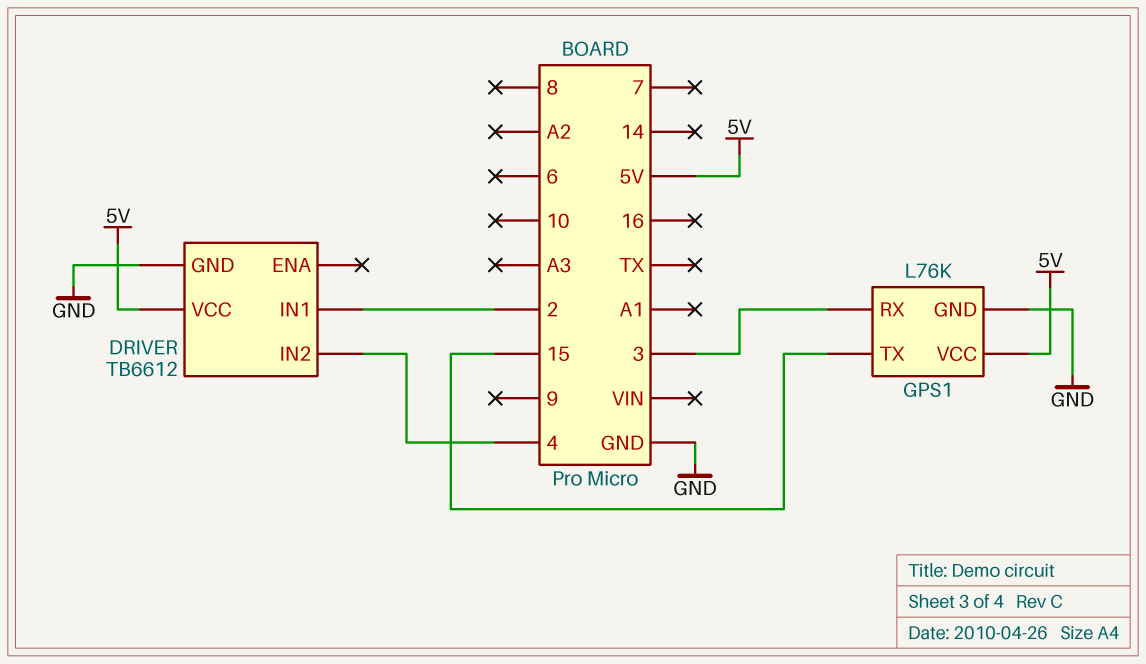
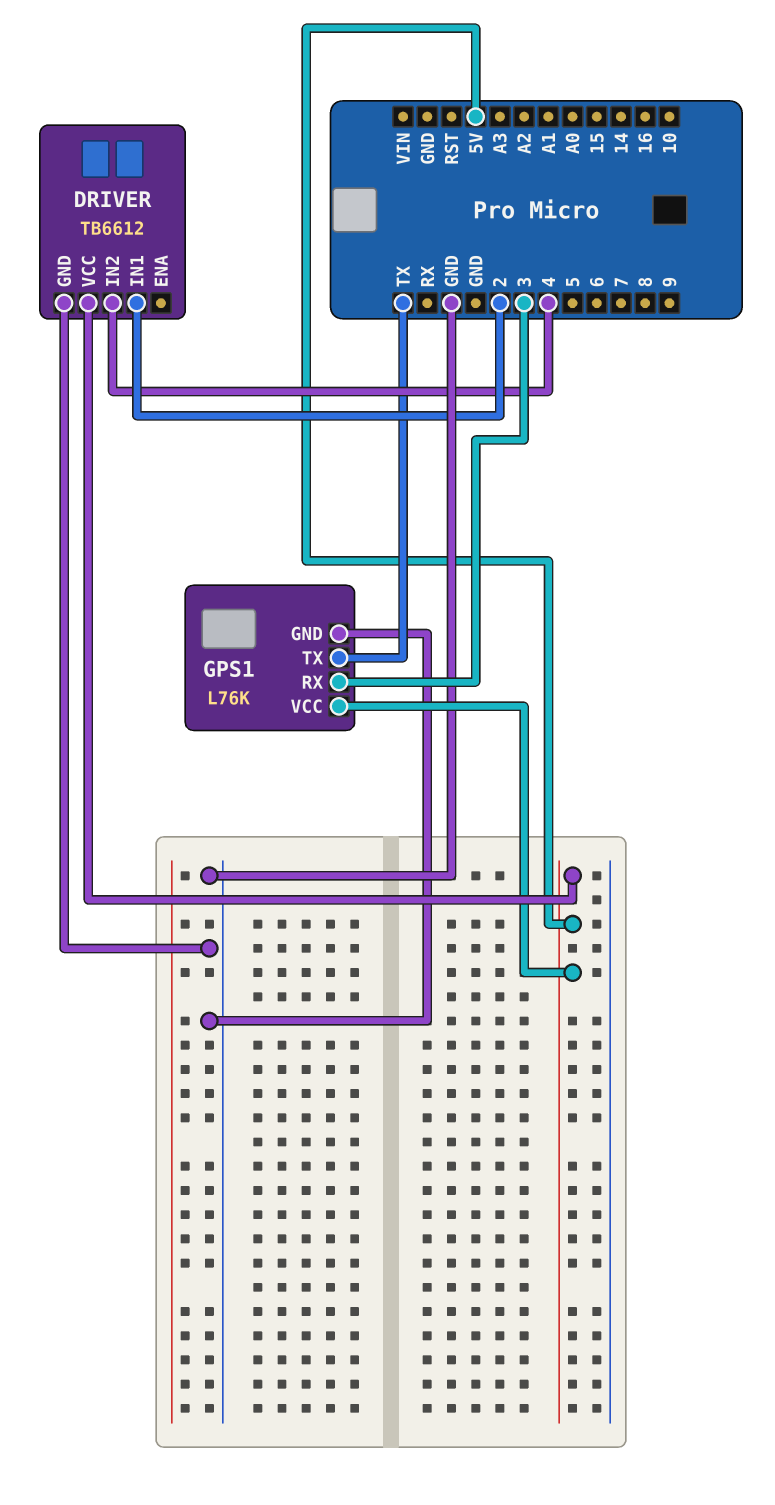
GPS1 pin TX: 15 -> TX

